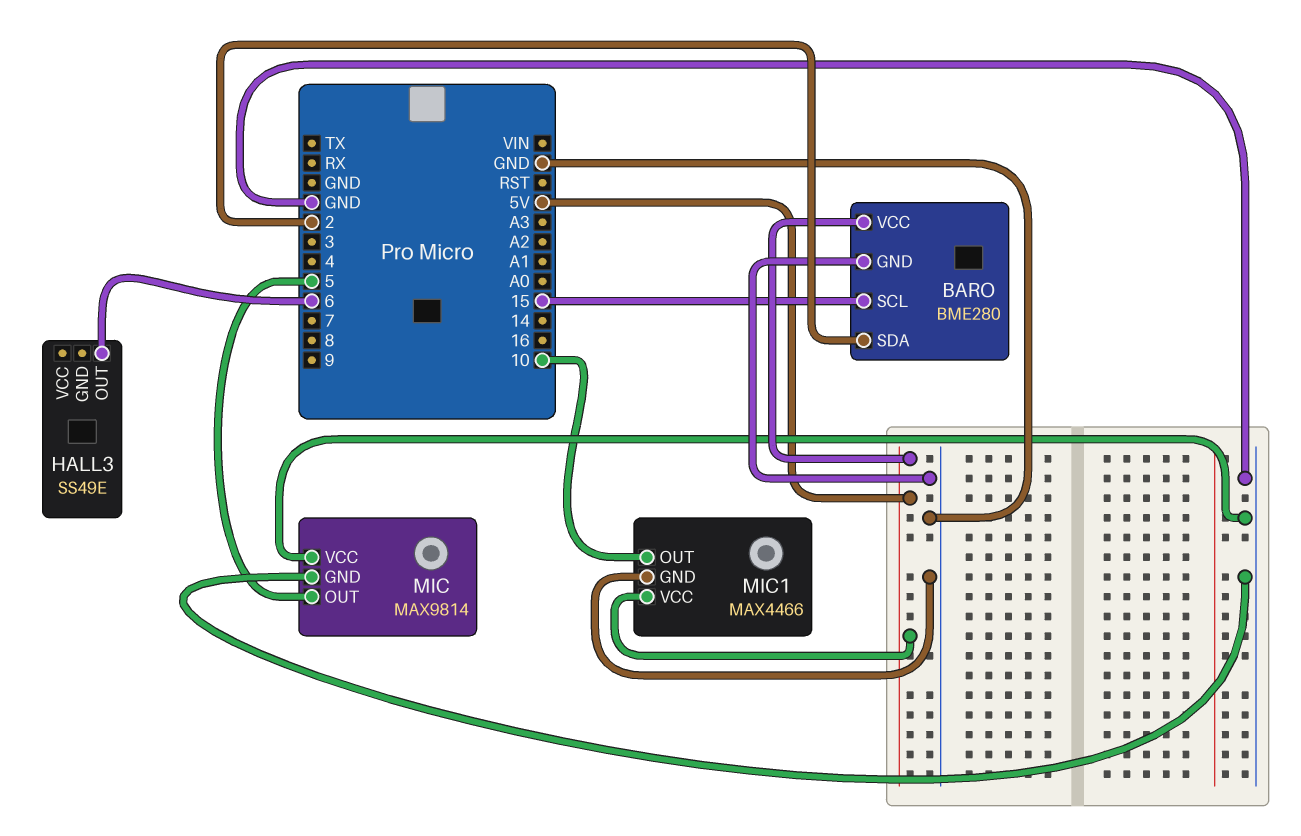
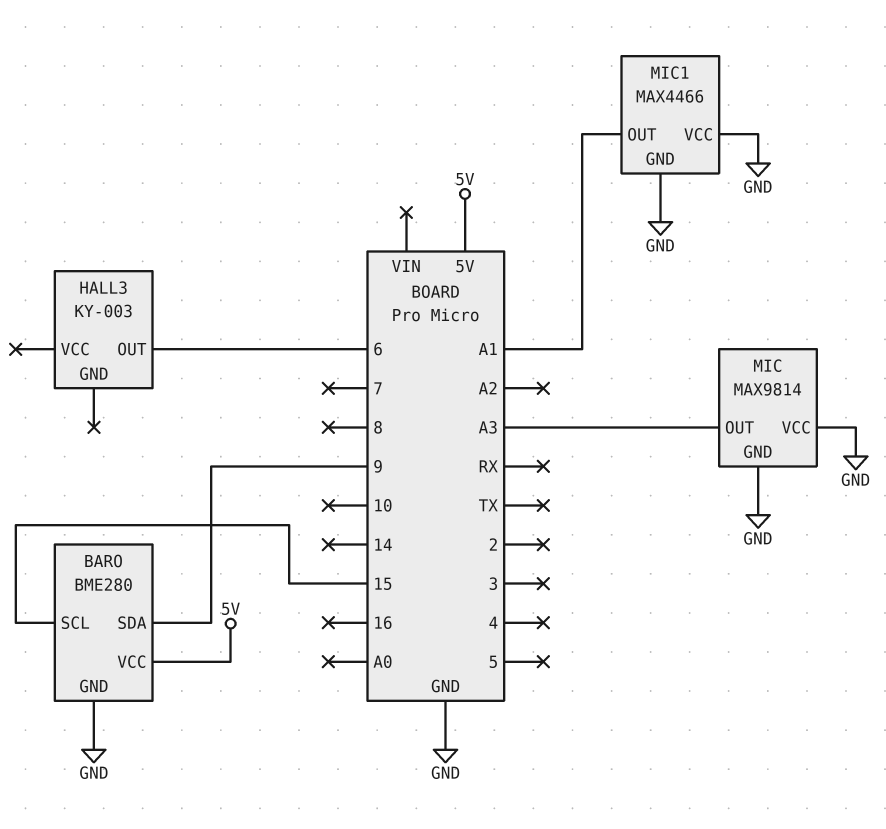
BARO pin SDA: 2 -> 9
HALL3: SS49E -> KY-003
MIC pin OUT: 5 -> A3
MIC1 pin OUT: 10 -> A1
MIC1 pin VCC: 5V -> GND

